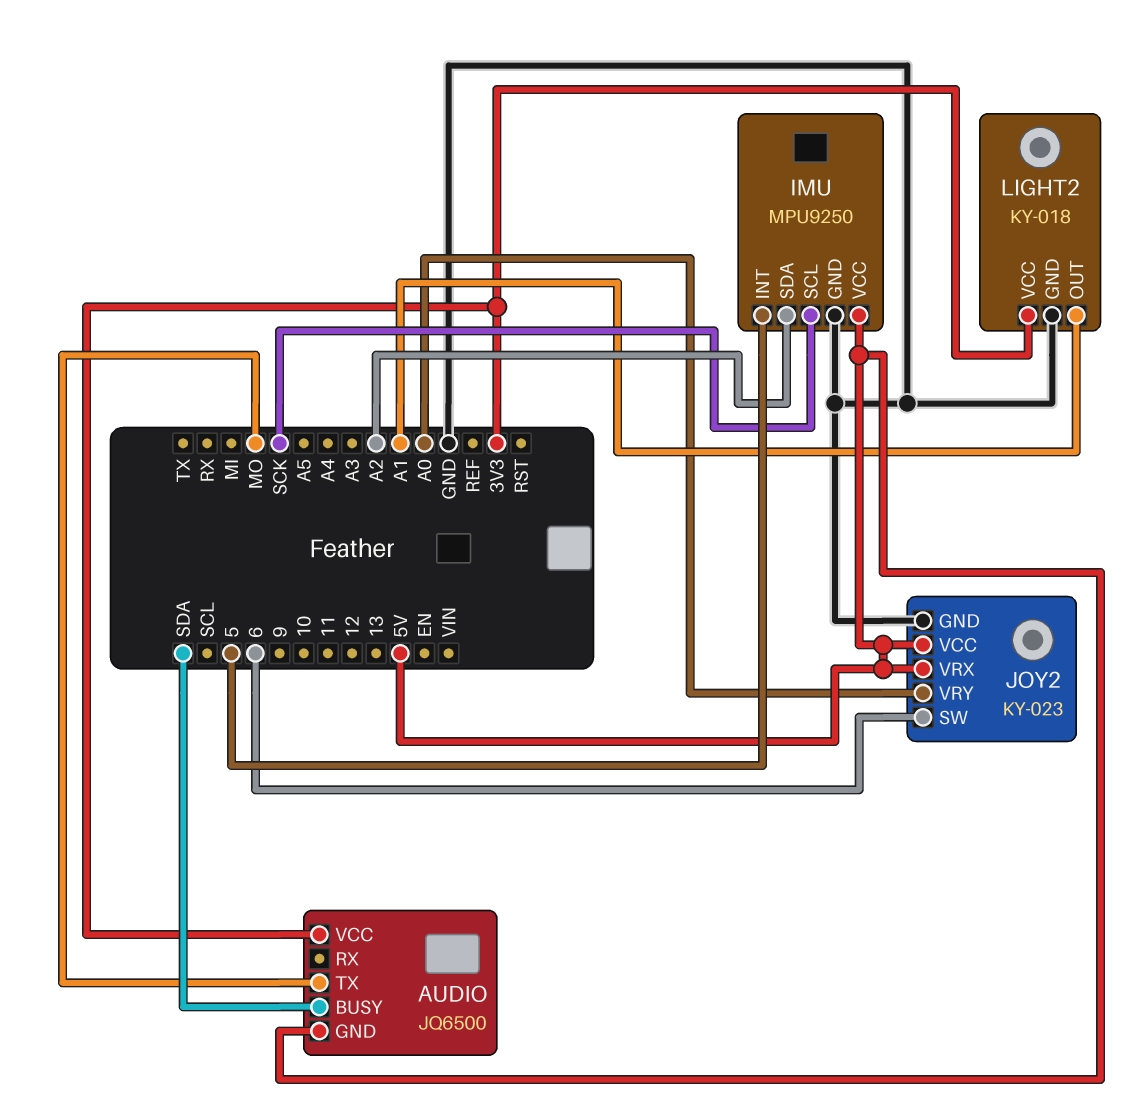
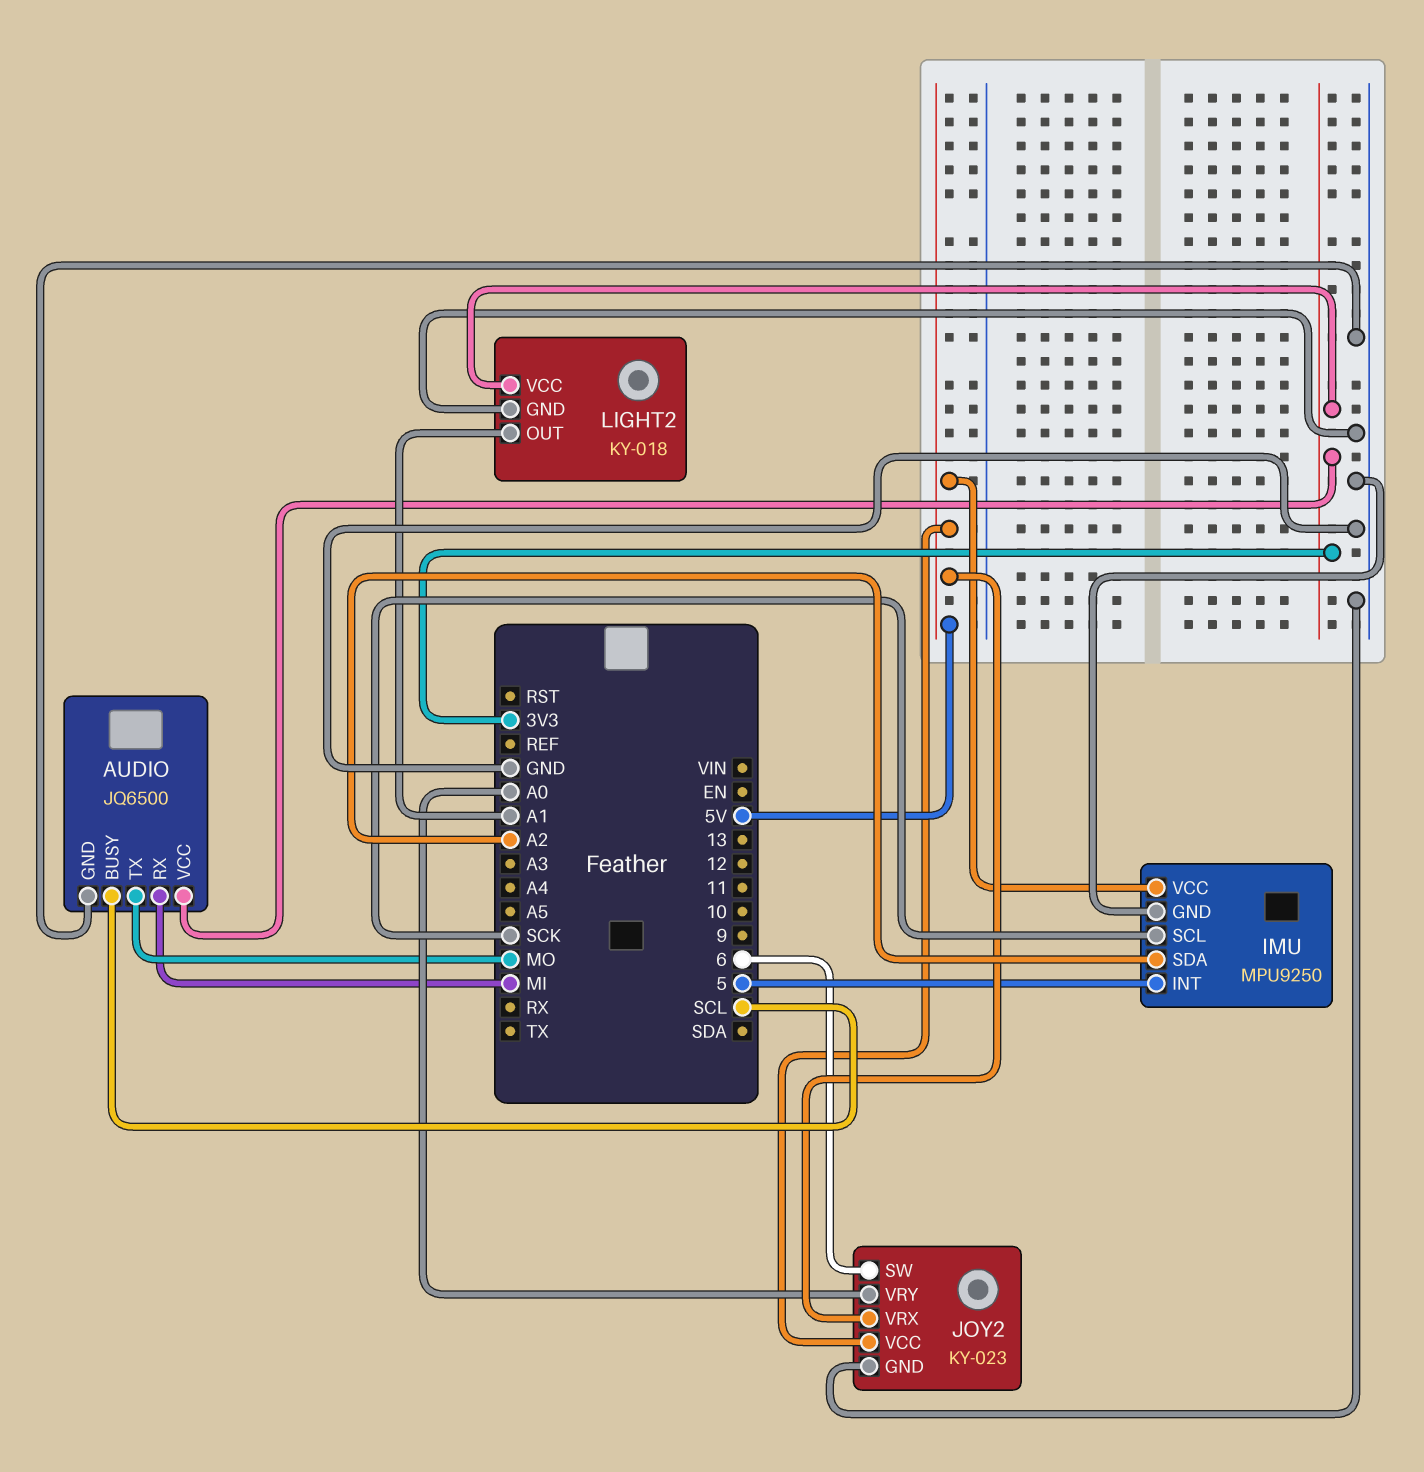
AUDIO pin BUSY: SDA -> SCL
AUDIO pin GND: 5V -> GND
AUDIO pin RX: none -> MI

